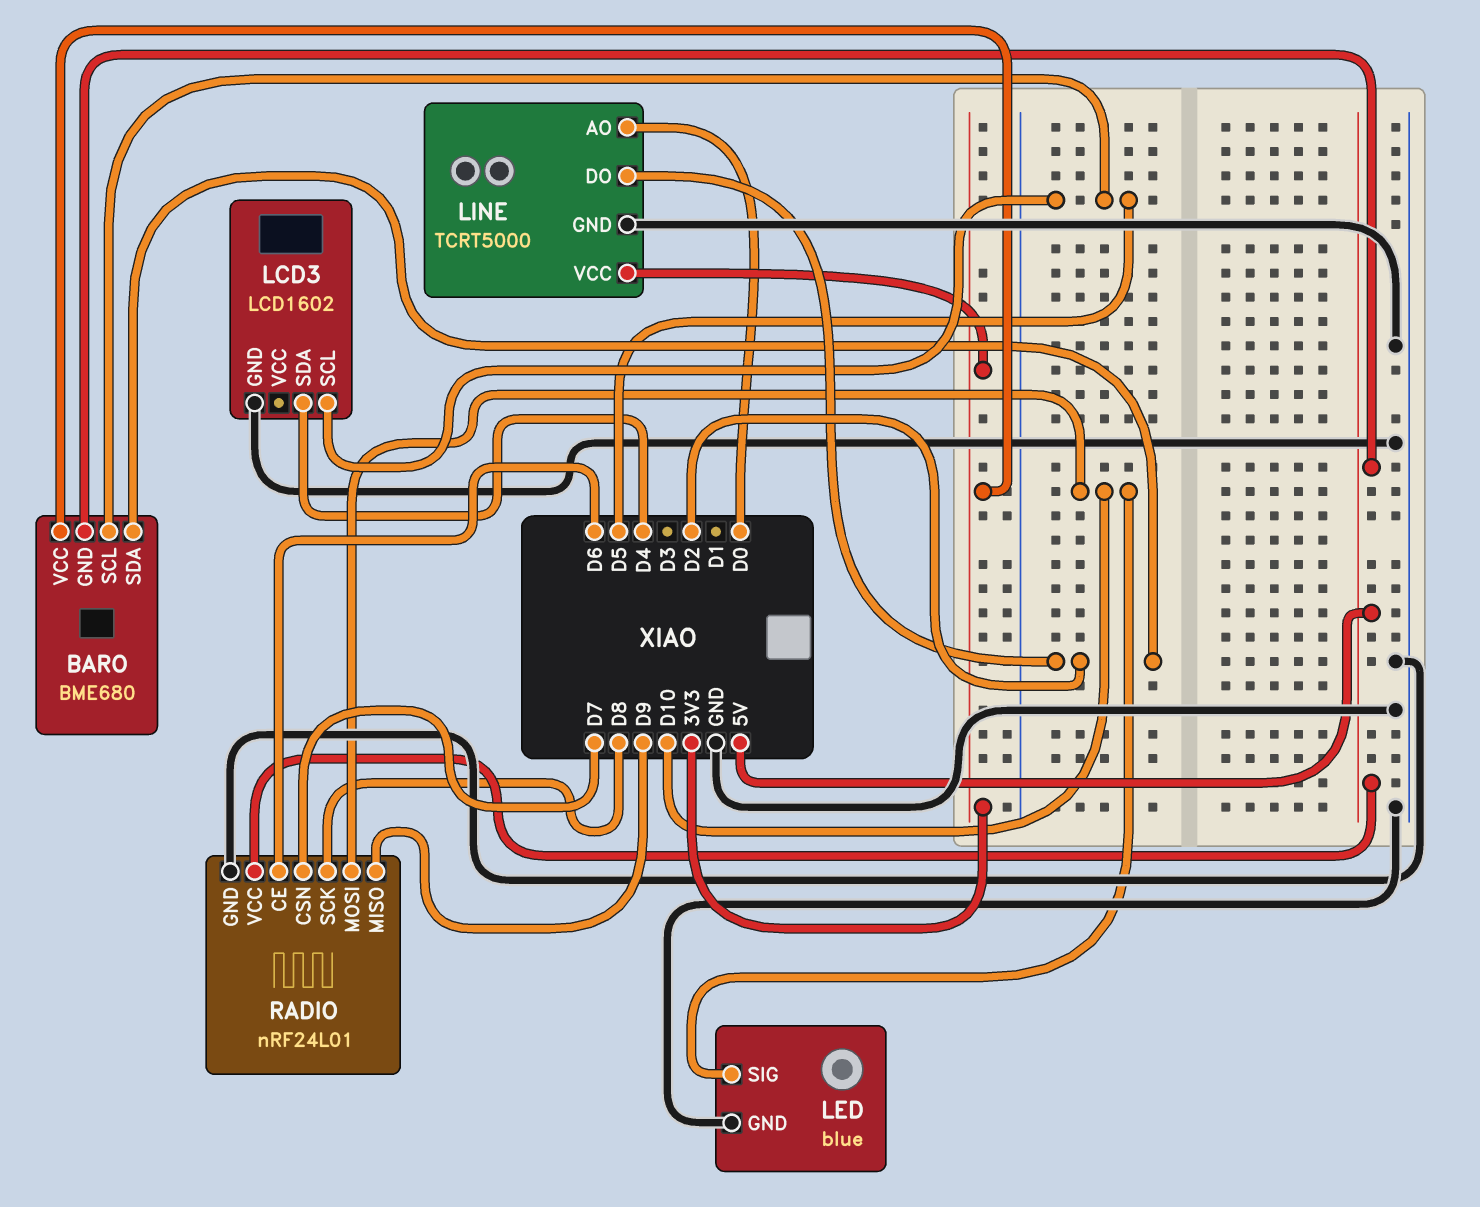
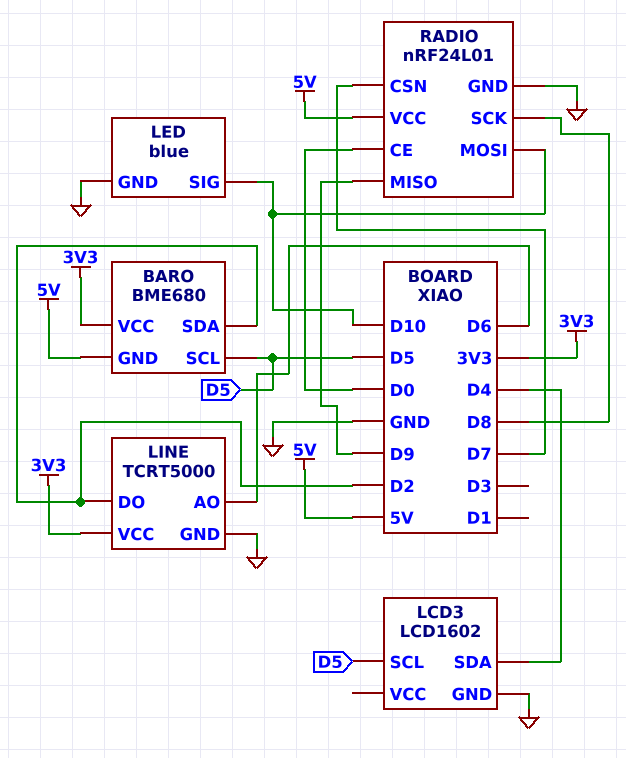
LINE pin AO: D0 -> D6
RADIO pin CE: D6 -> D0

